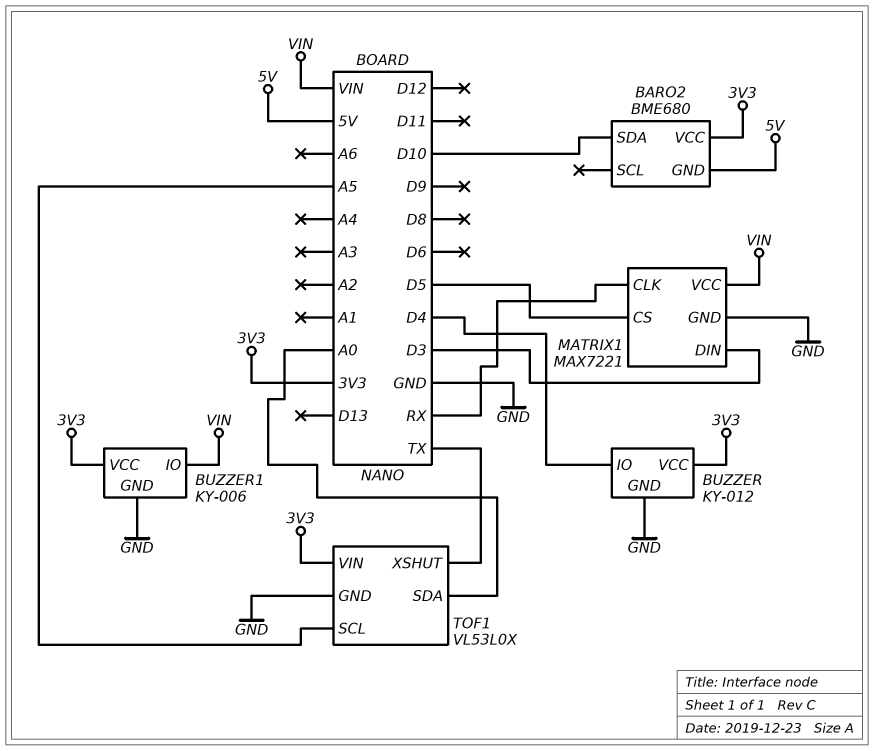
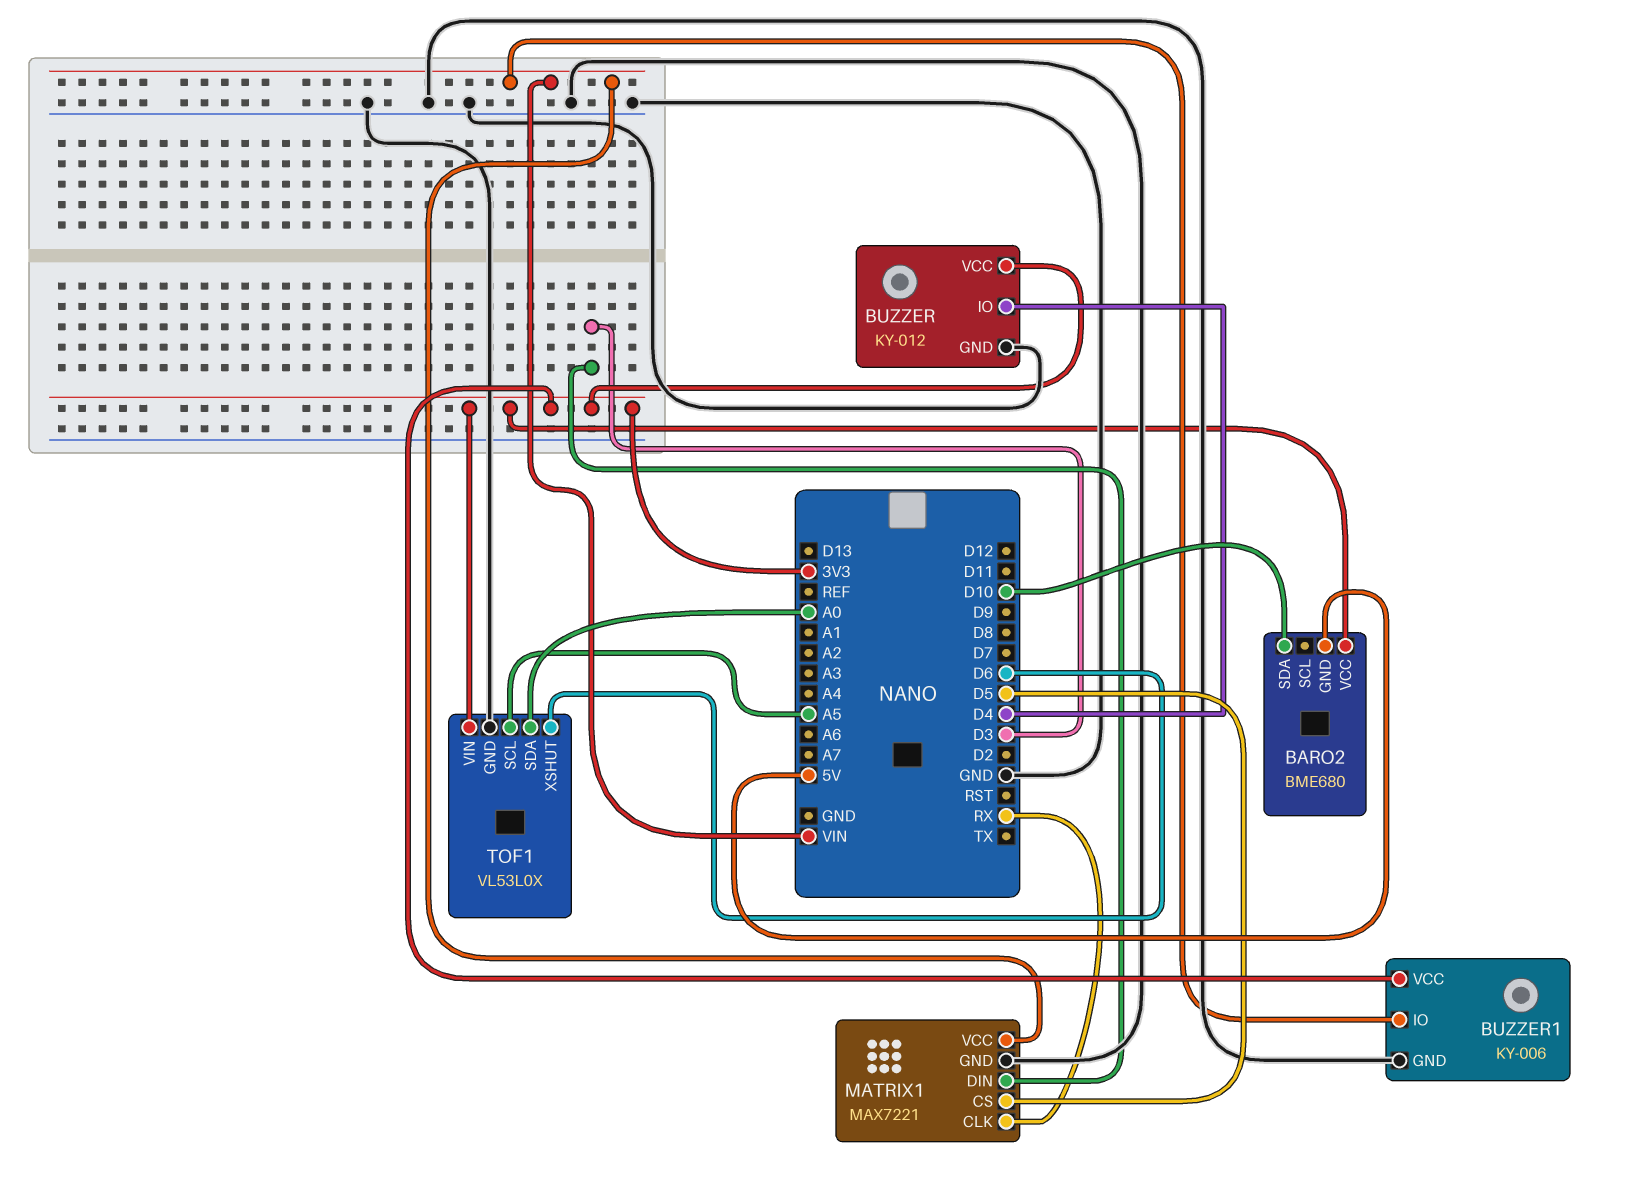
TOF1 pin XSHUT: TX -> D6

